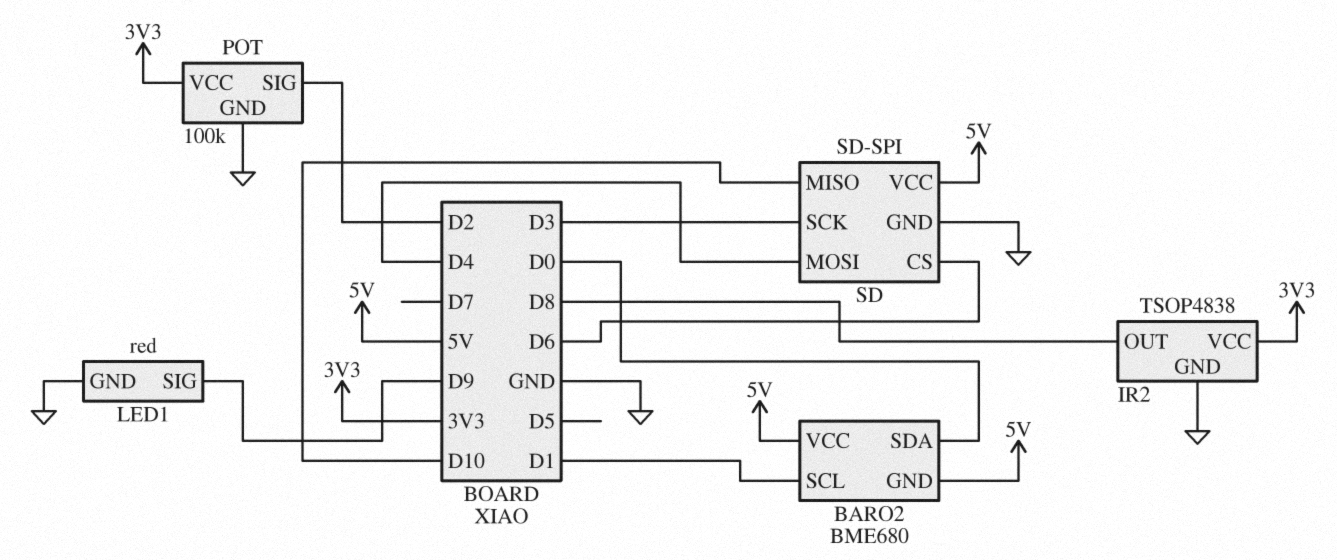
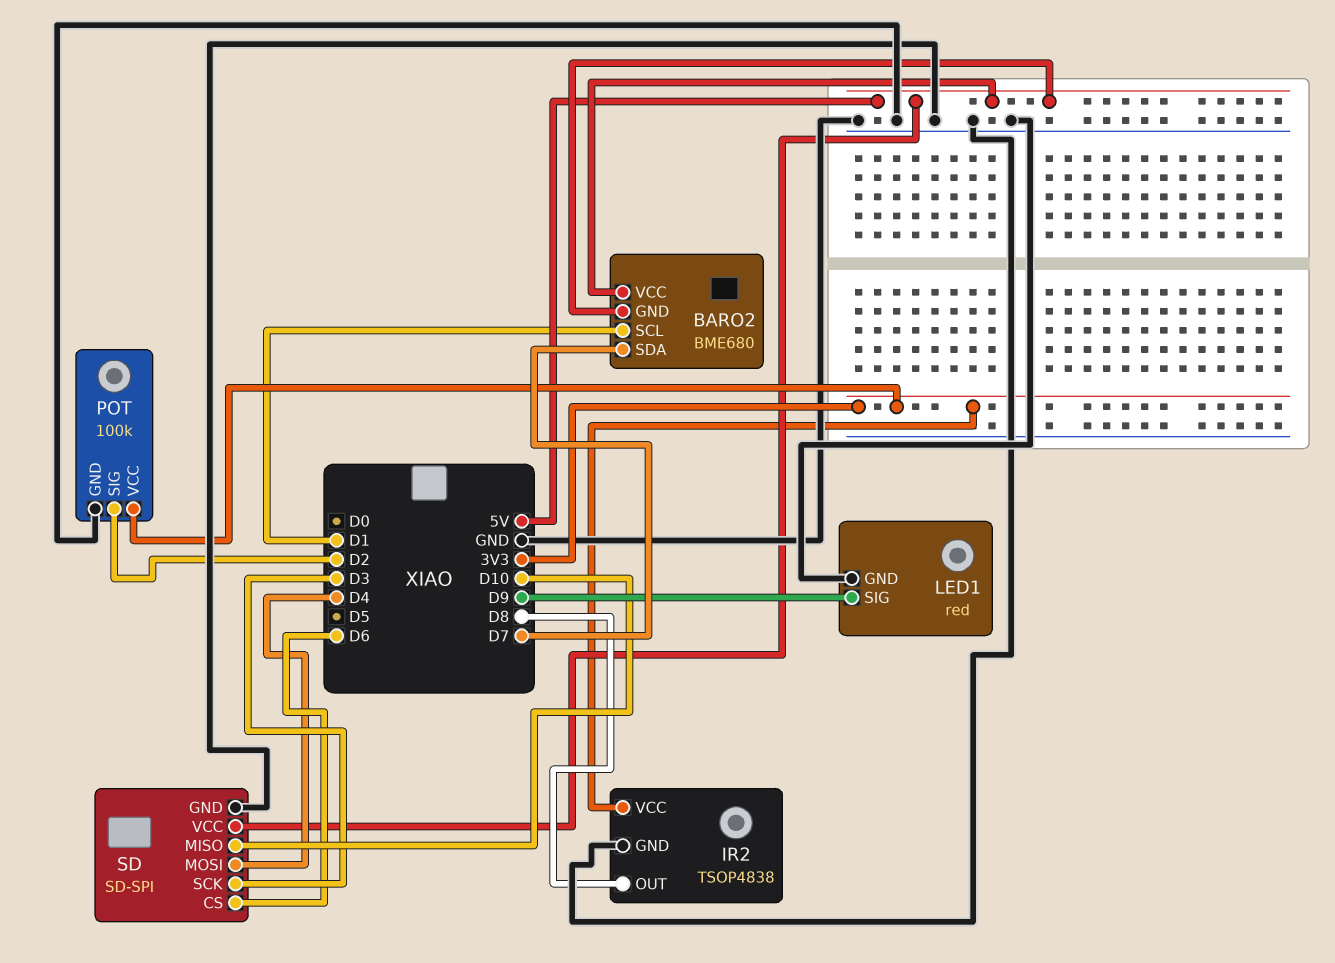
BARO2 pin SDA: D0 -> D7

